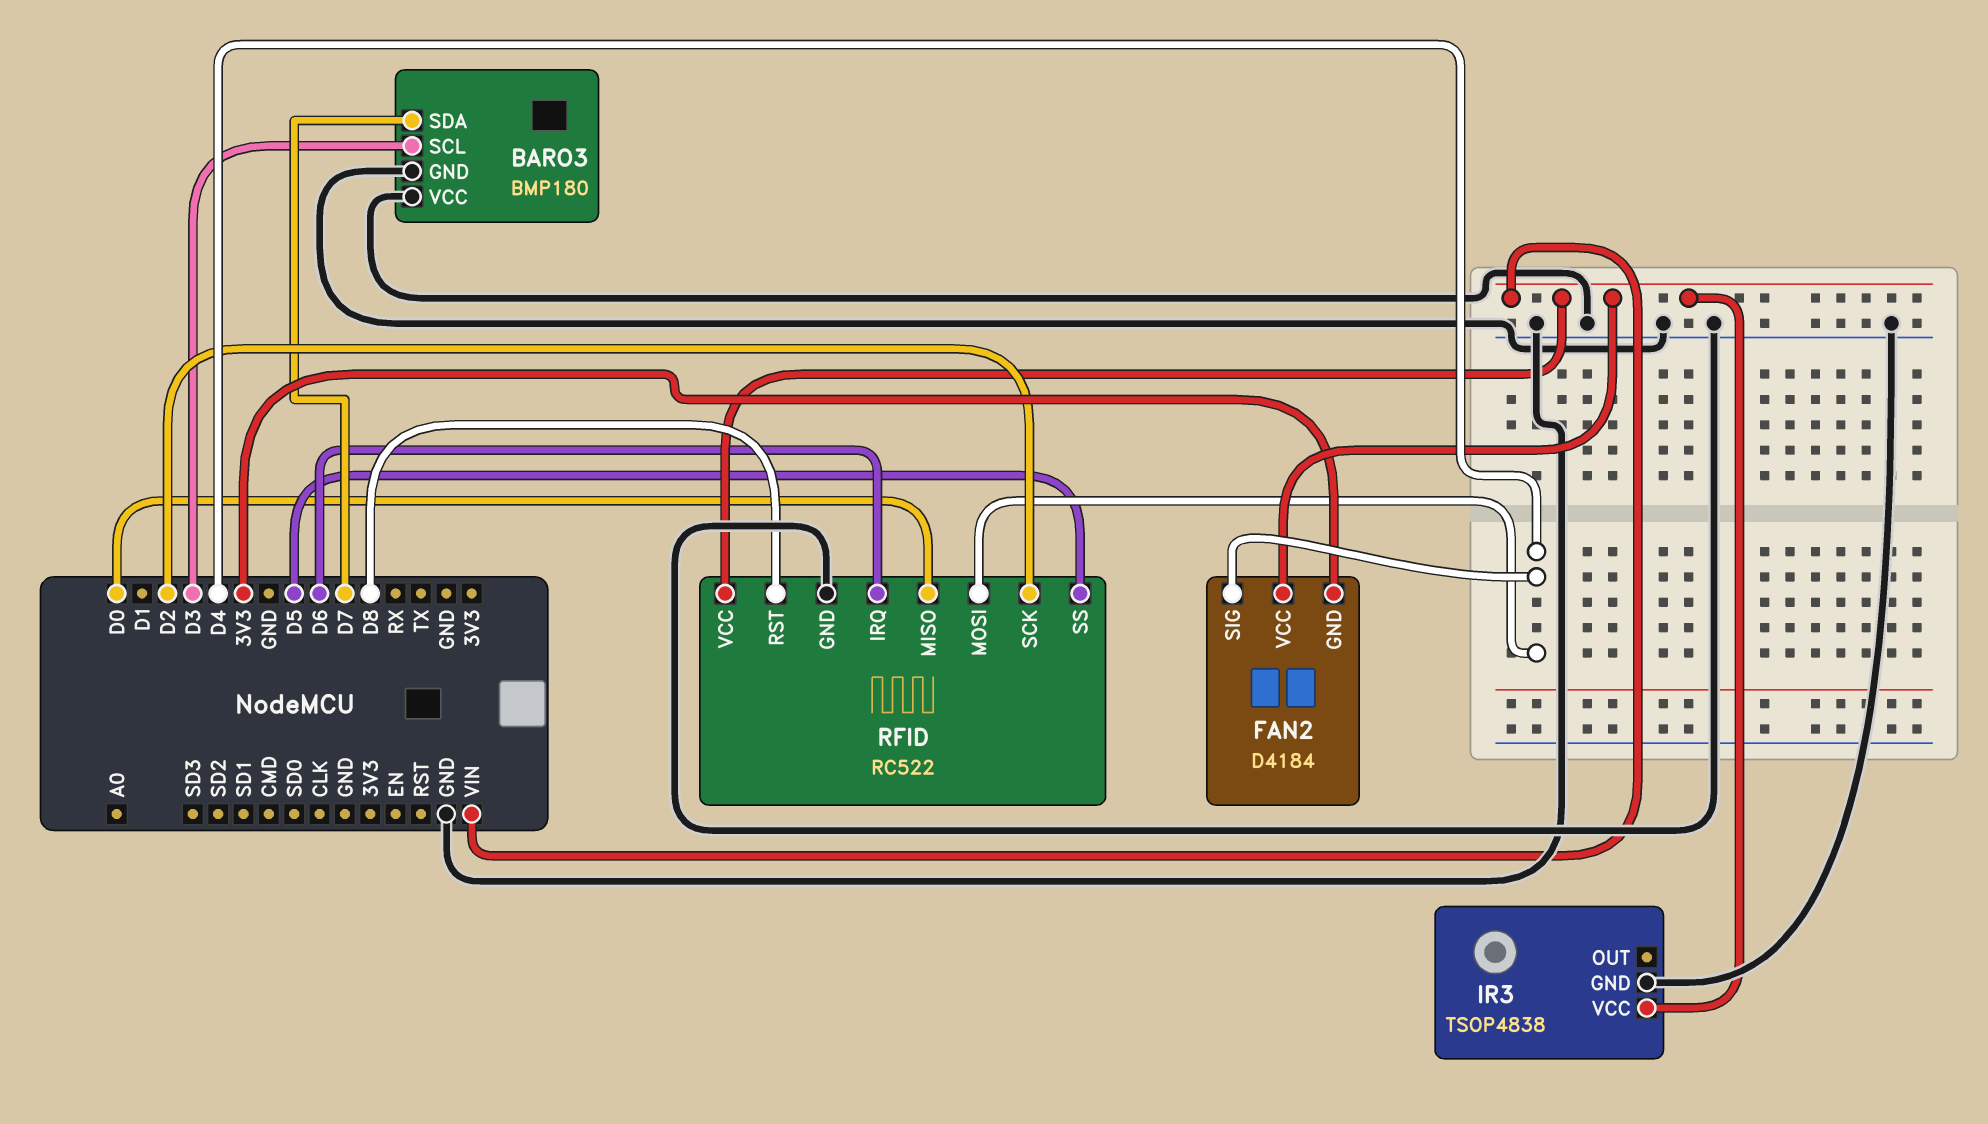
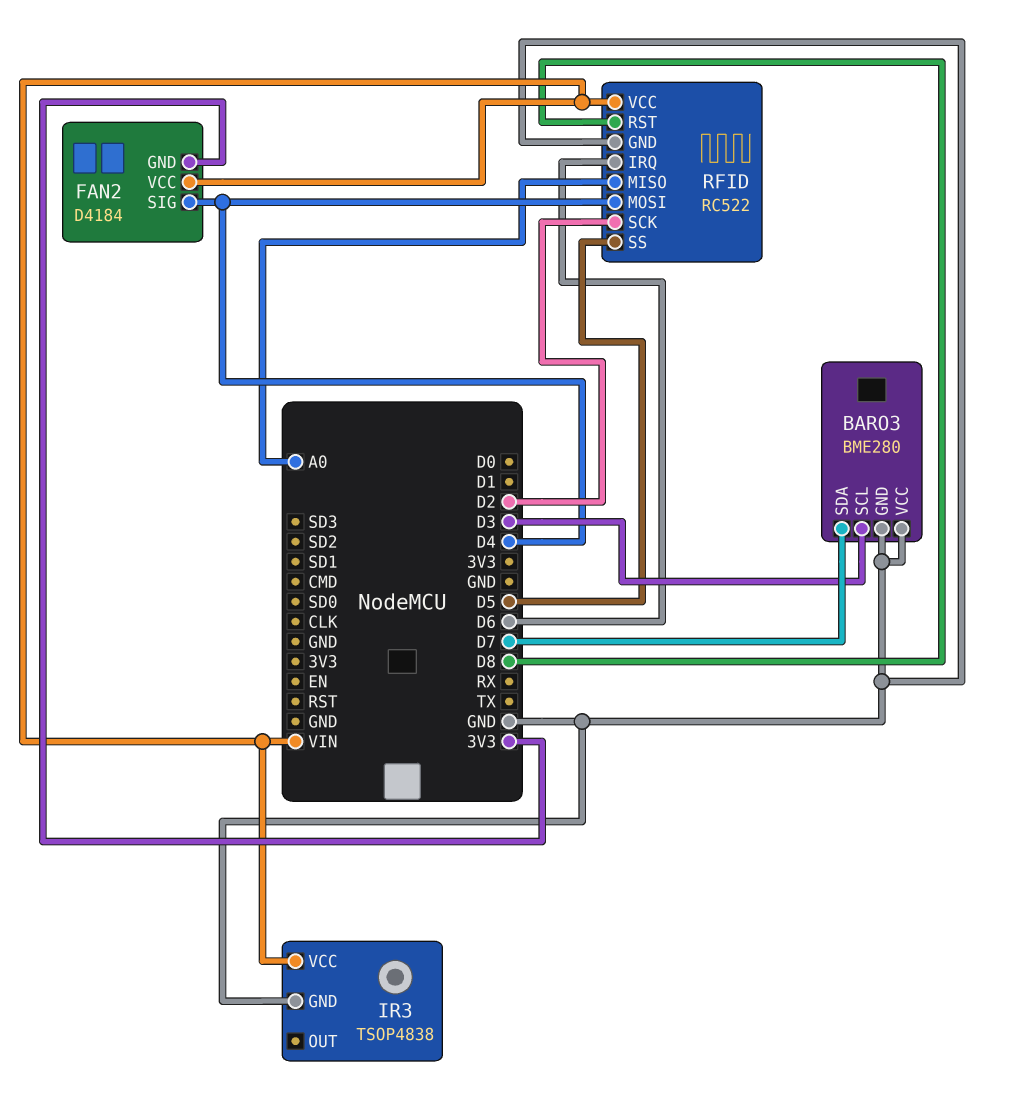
BARO3: BMP180 -> BME280
RFID pin MISO: D0 -> A0

